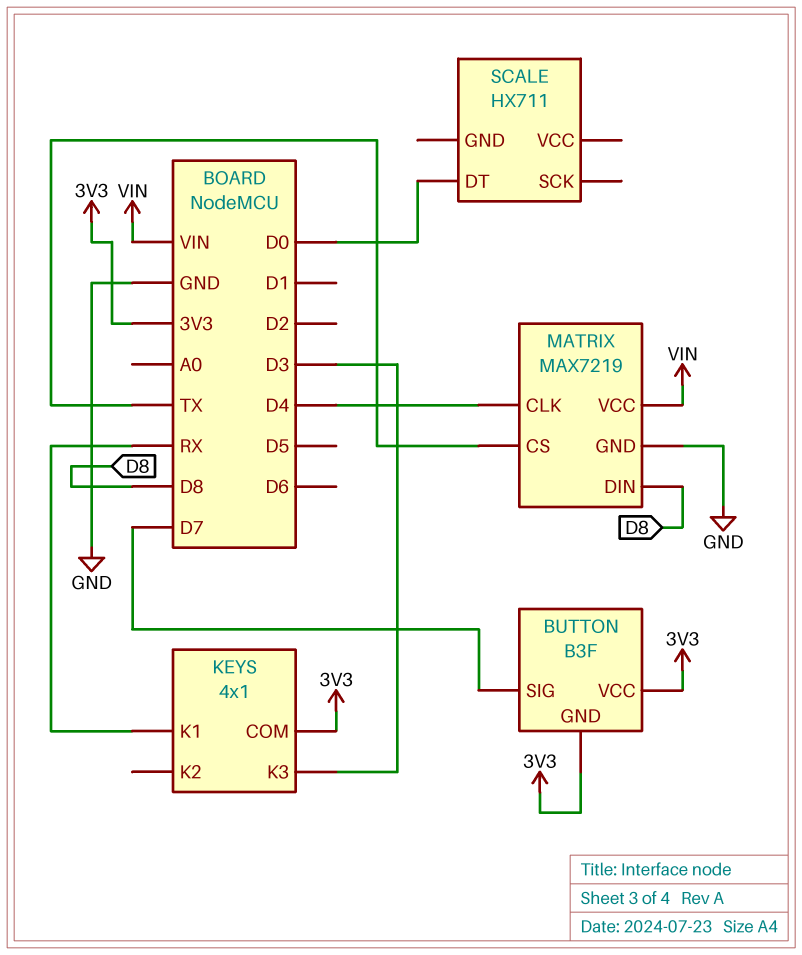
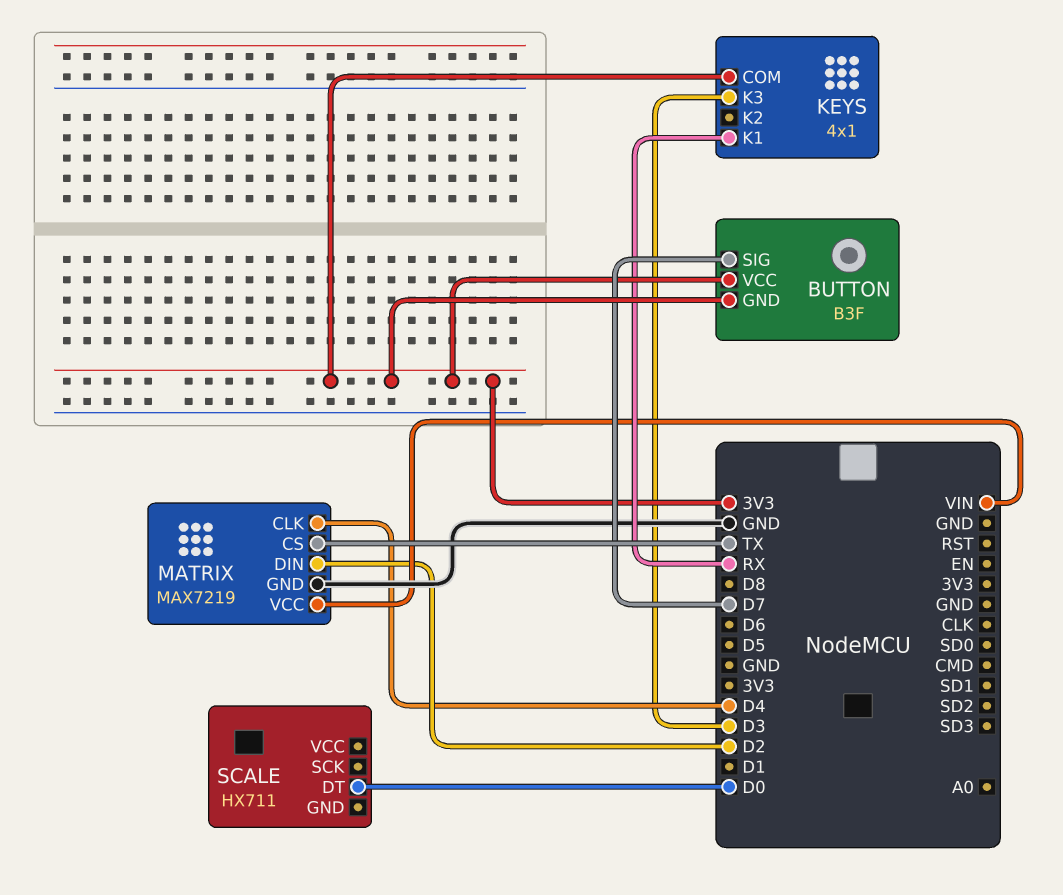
MATRIX pin DIN: D8 -> D2

